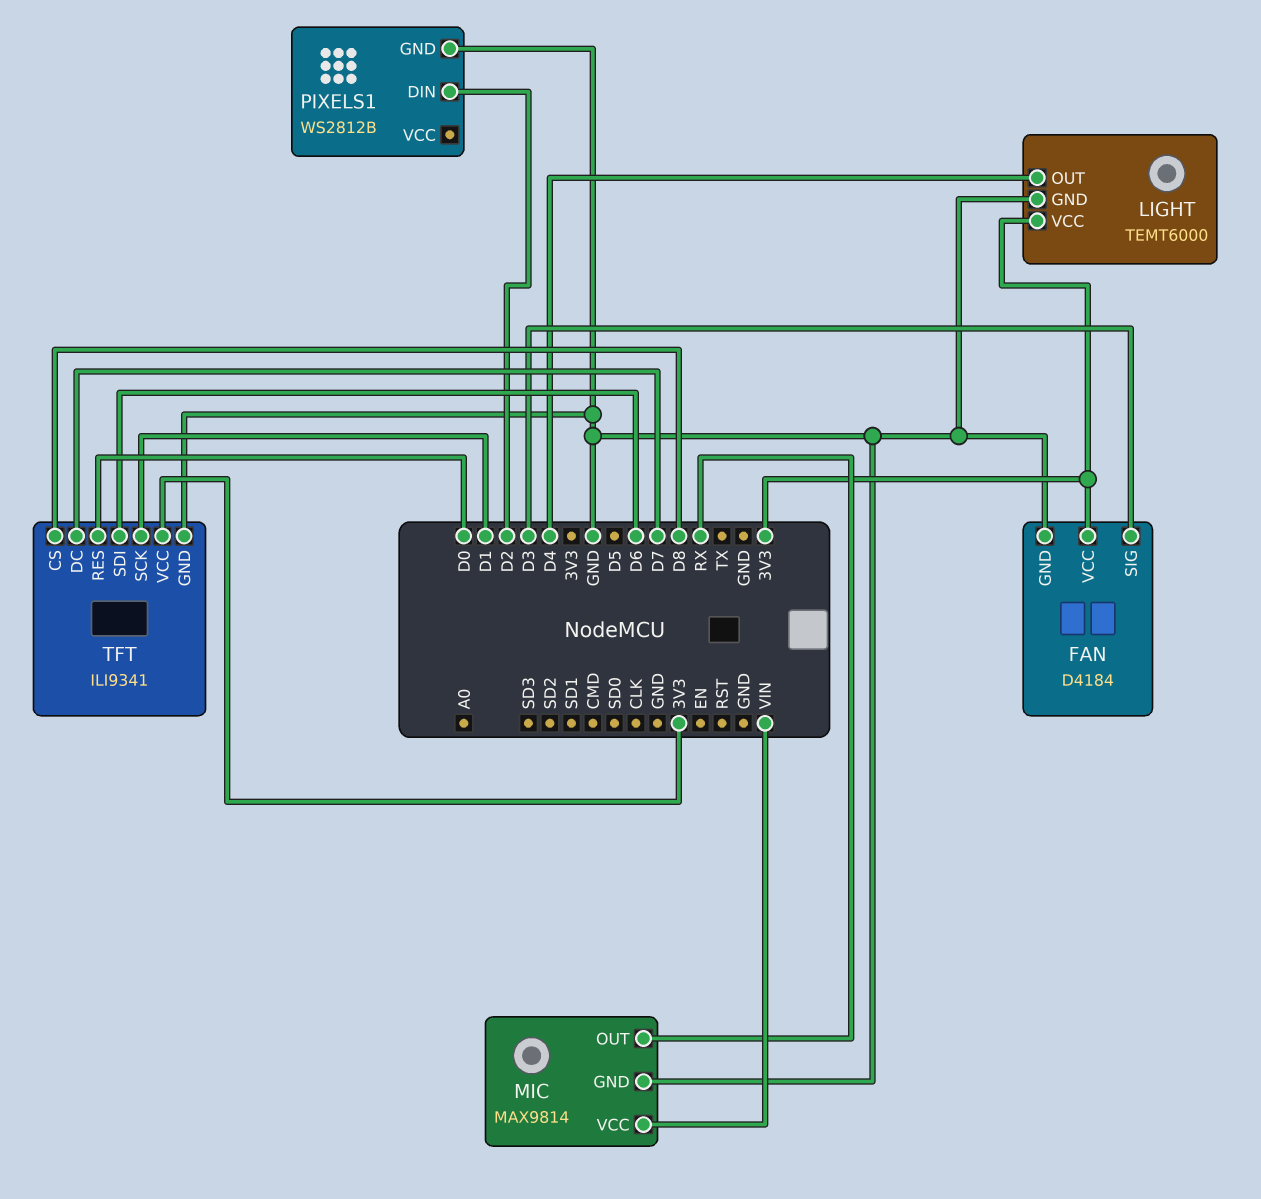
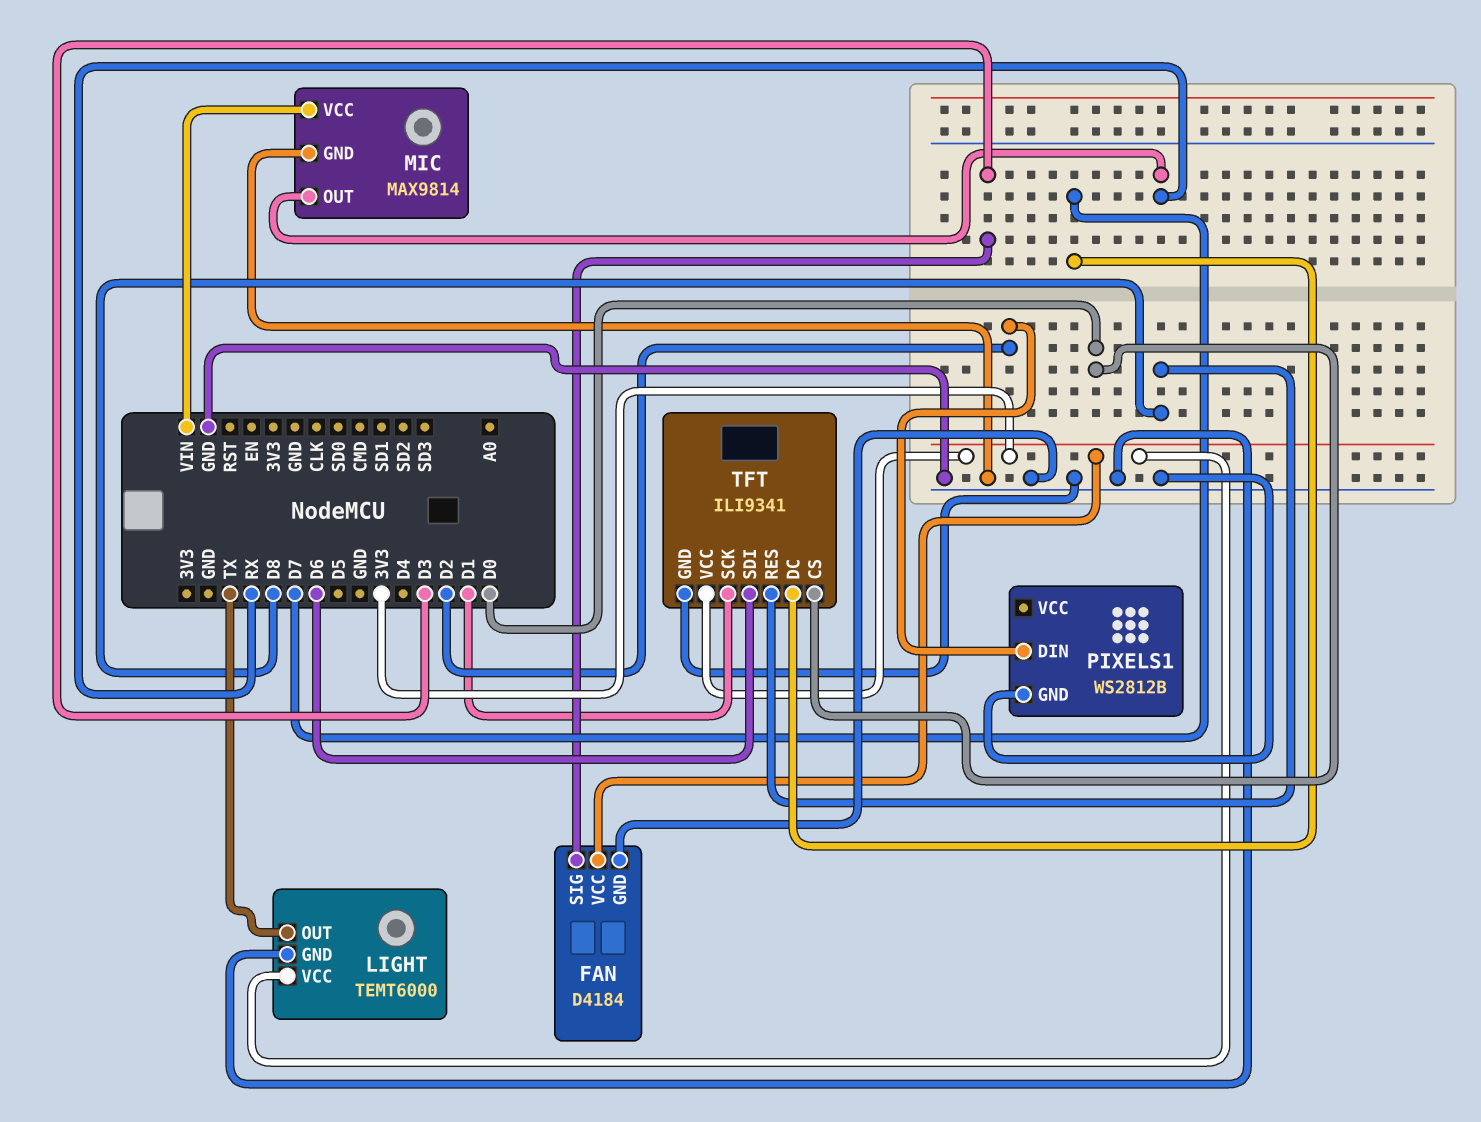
LIGHT pin OUT: D4 -> TX
TFT pin CS: D8 -> D0
TFT pin RES: D0 -> D8

